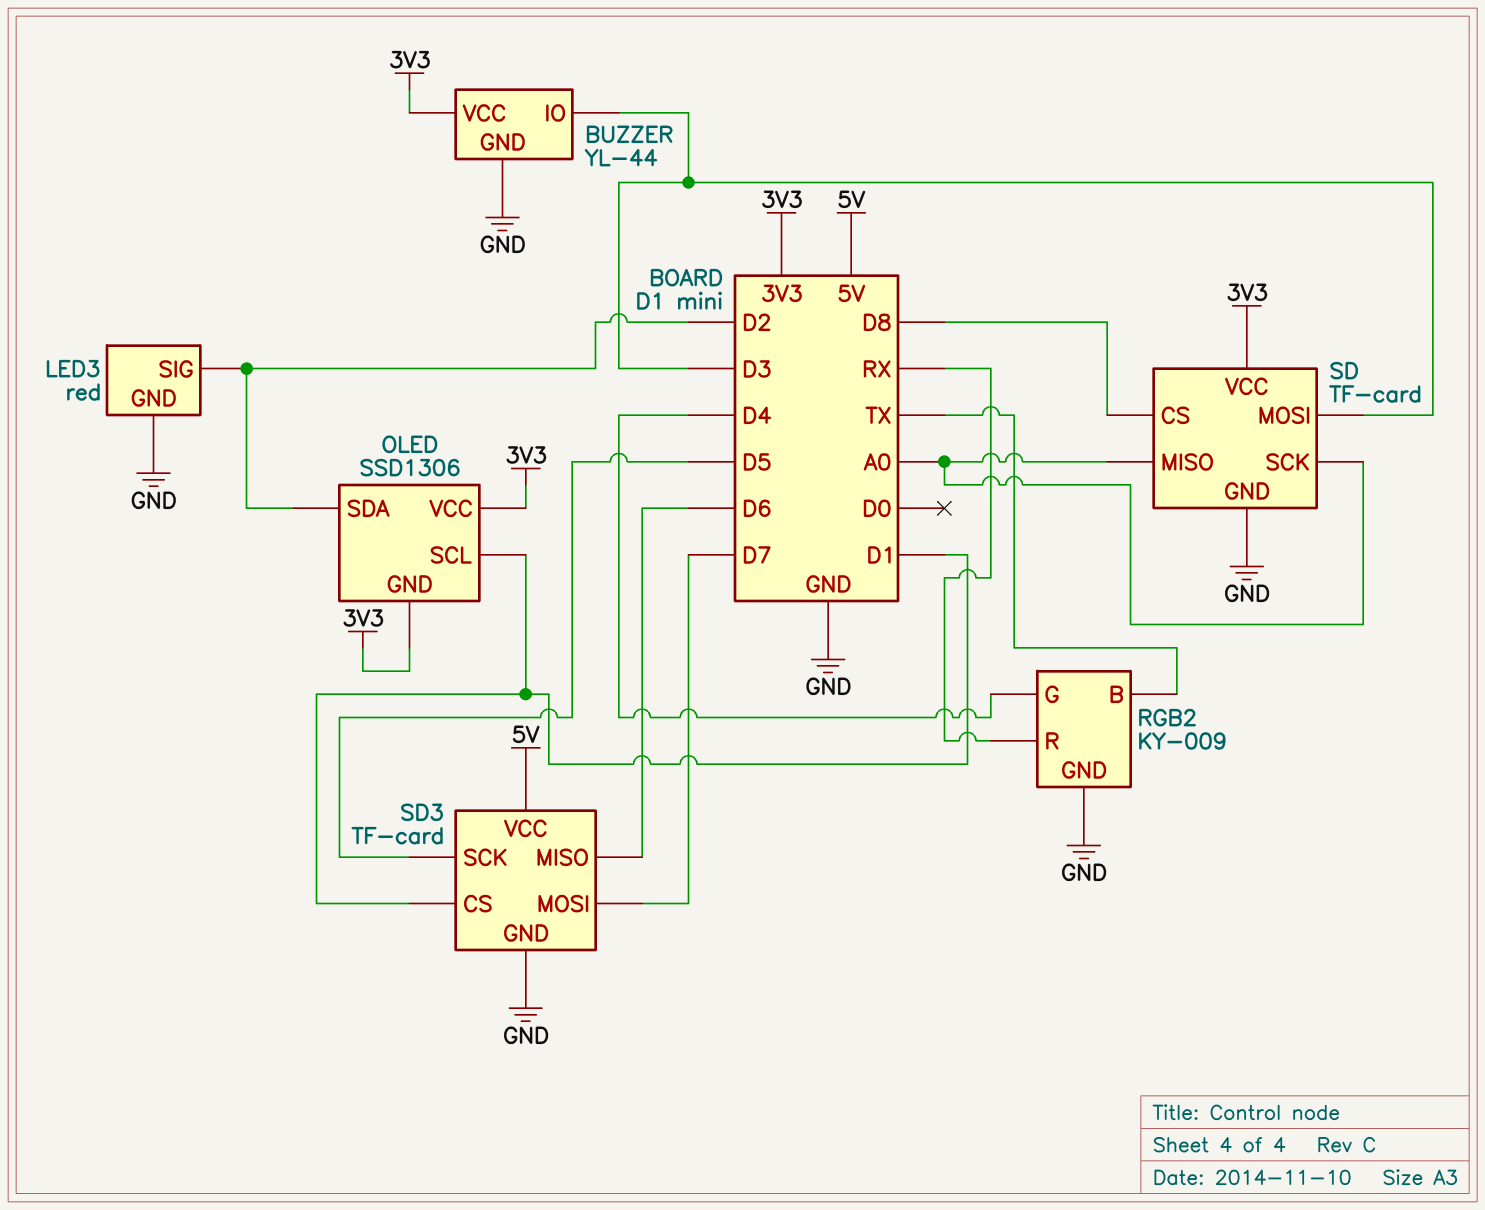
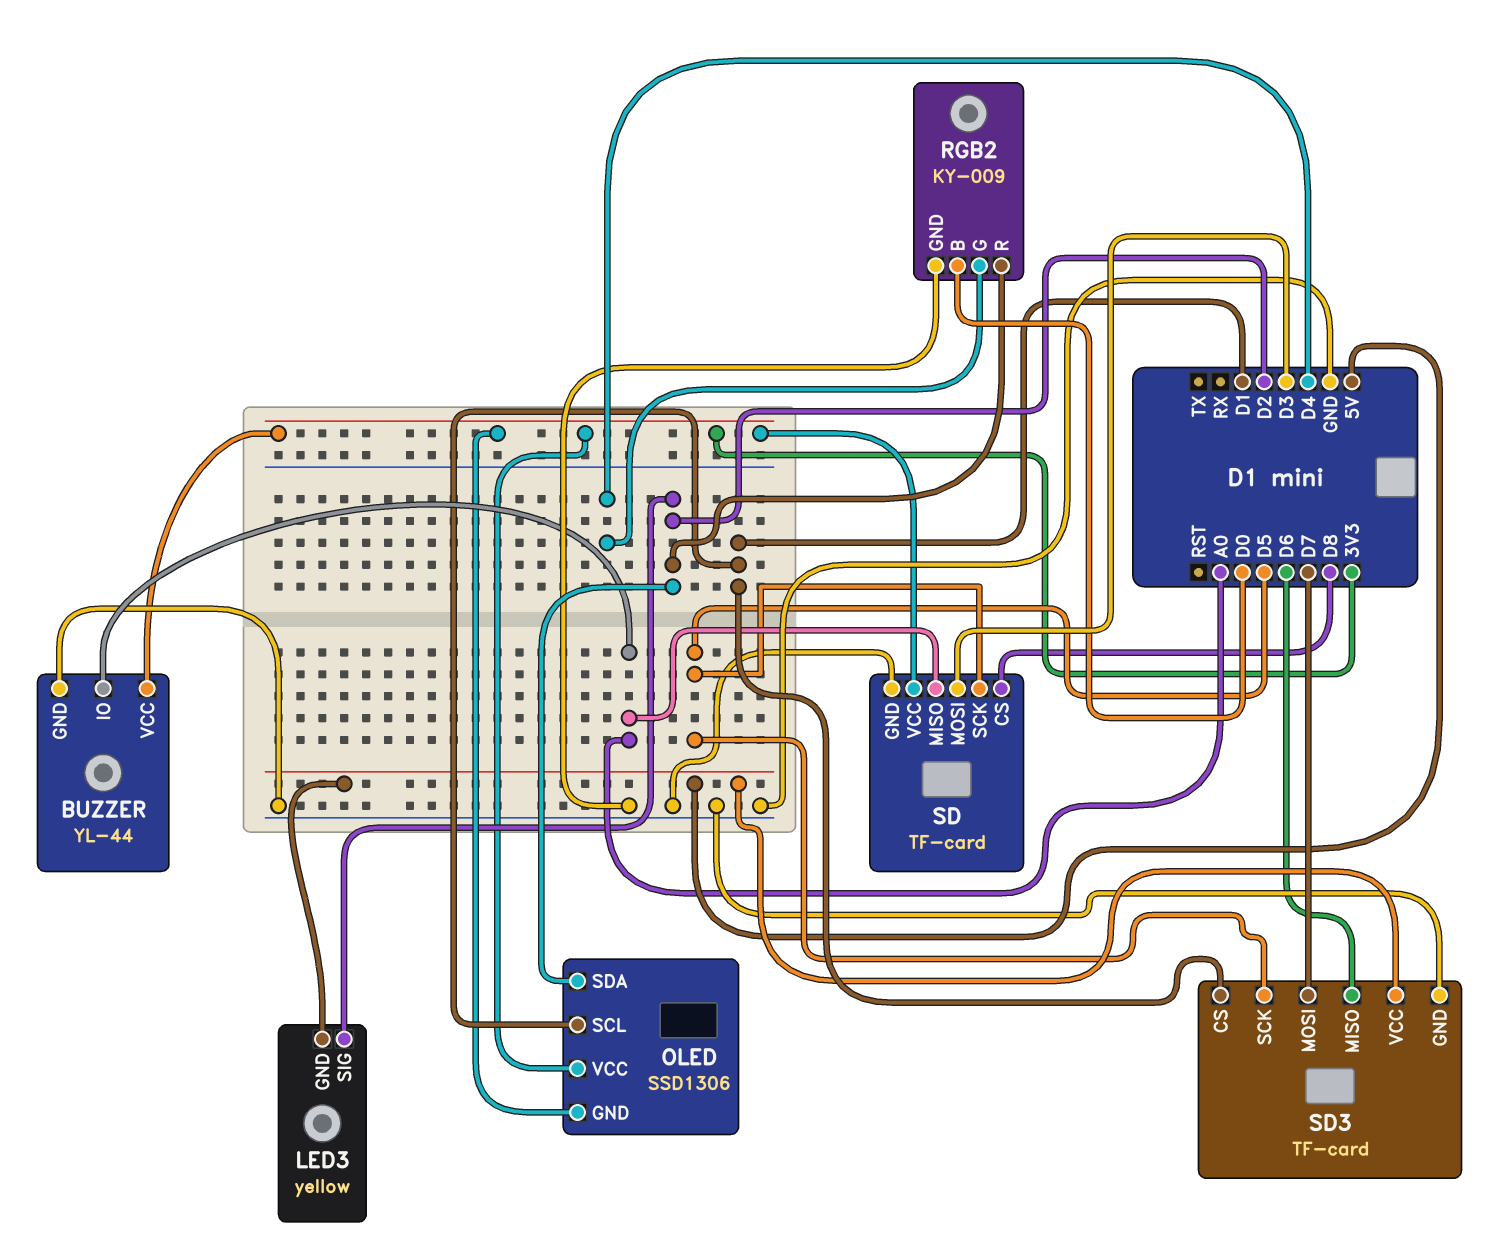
BUZZER pin IO: D3 -> A0
LED3: red -> yellow
LED3 pin GND: GND -> 5V
RGB2 pin B: TX -> D0
RGB2 pin R: RX -> D2
SD pin SCK: A0 -> D5

